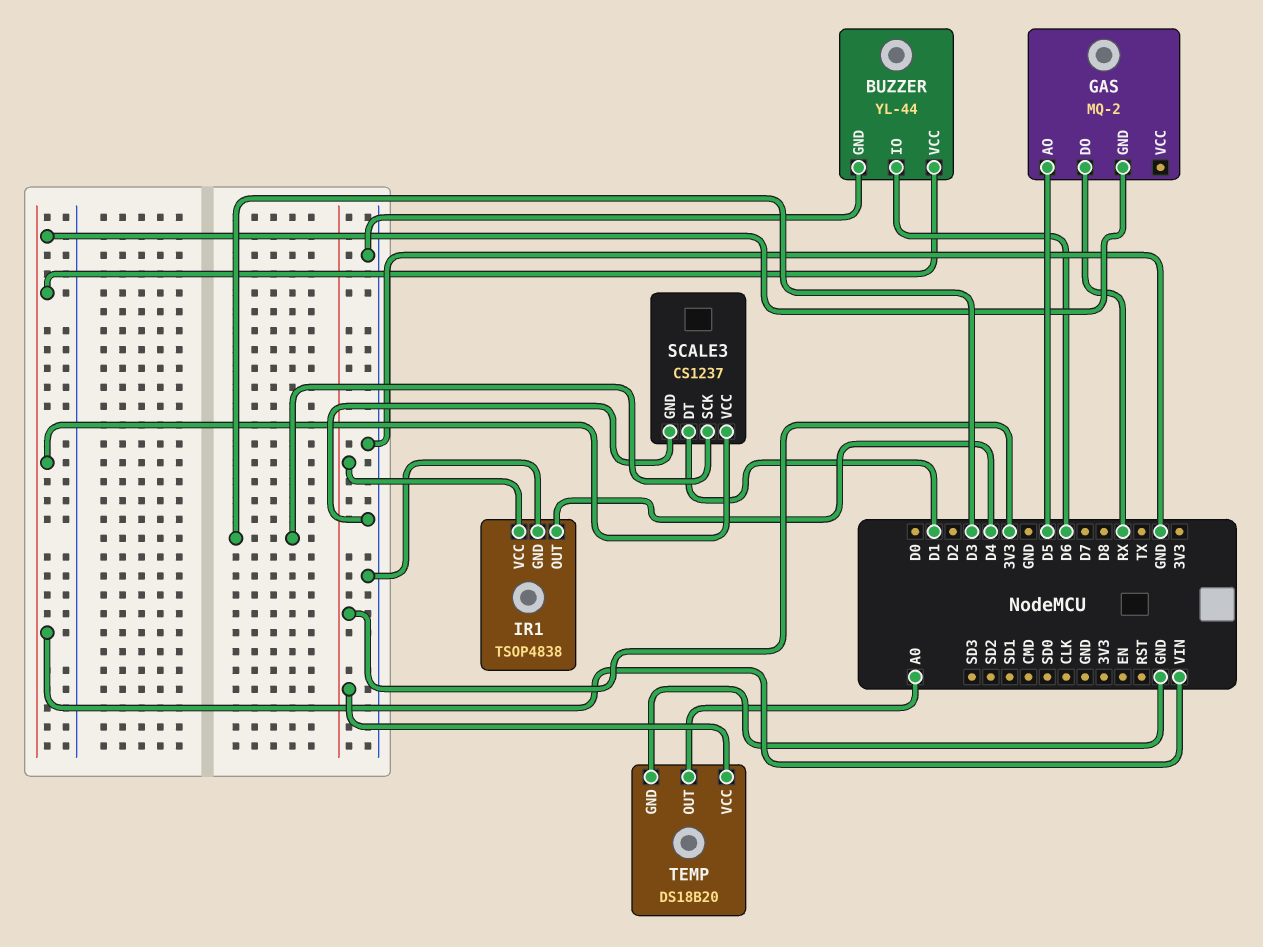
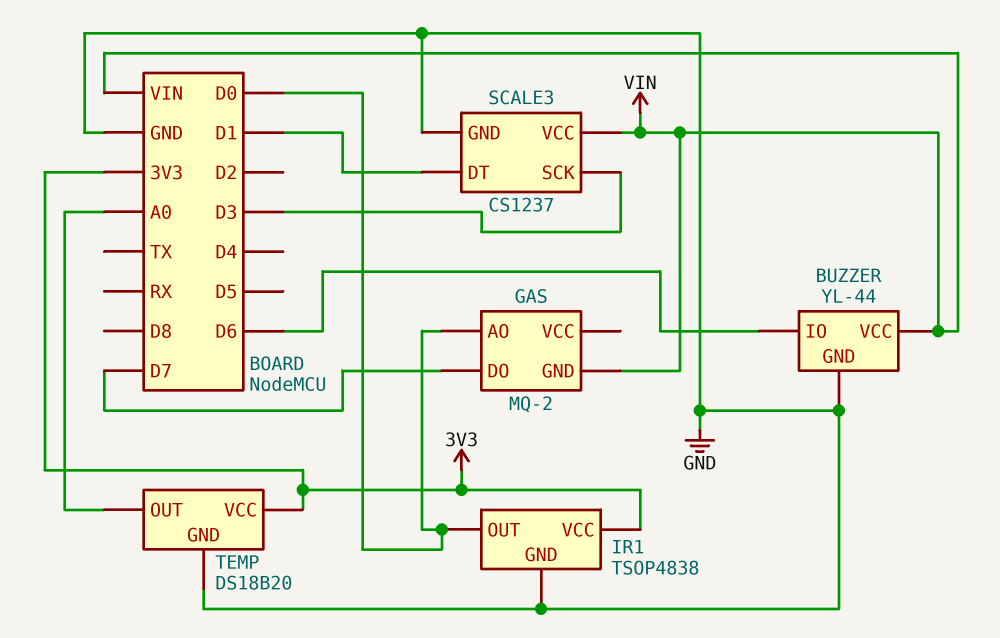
GAS pin AO: D5 -> D0
GAS pin DO: RX -> D7
IR1 pin OUT: D4 -> D0

